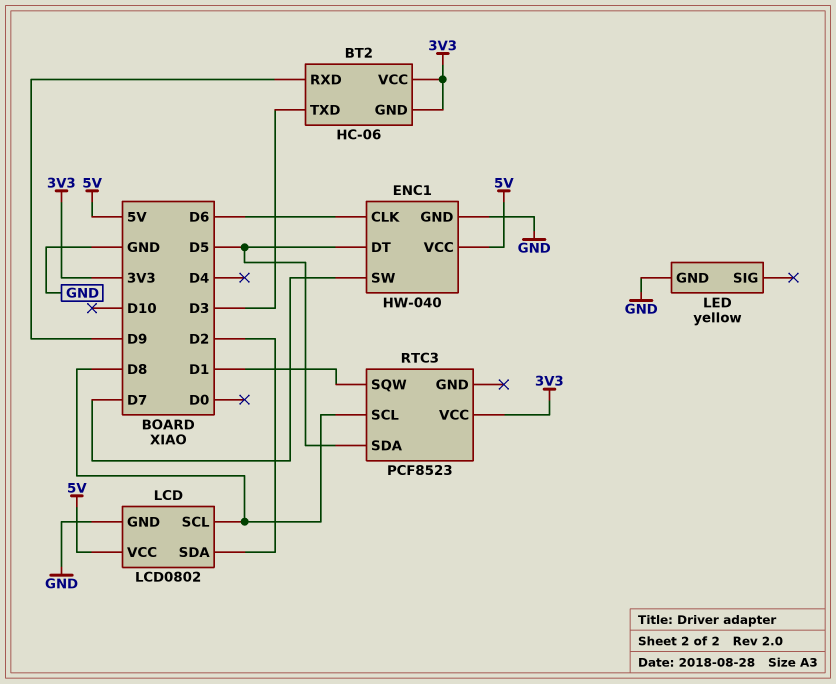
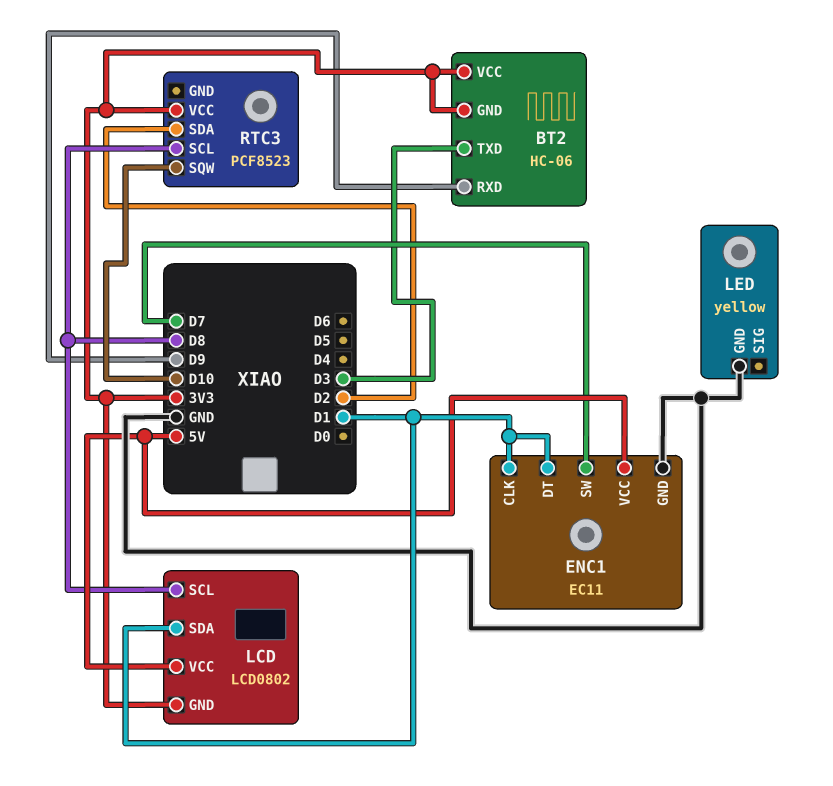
ENC1: HW-040 -> EC11
ENC1 pin CLK: D6 -> D1
ENC1 pin DT: D5 -> D1
LCD pin GND: GND -> 3V3
LCD pin SDA: D2 -> D1
RTC3 pin SDA: D5 -> D2
RTC3 pin SQW: D1 -> D10

